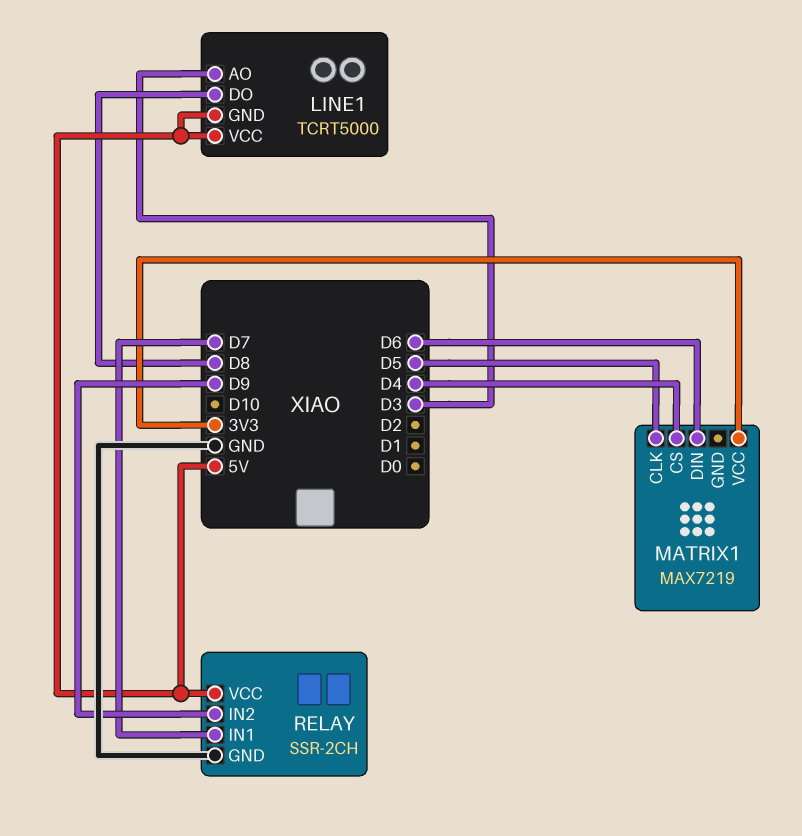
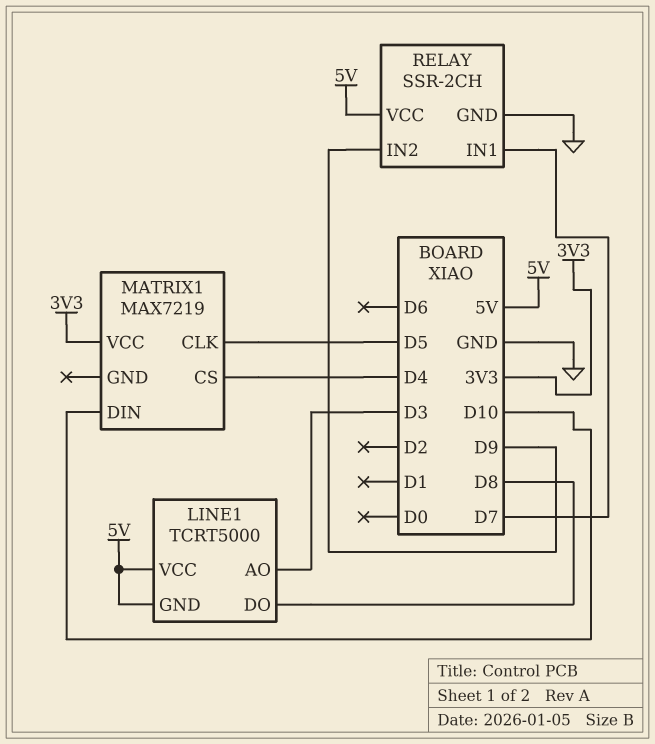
MATRIX1 pin DIN: D6 -> D10

